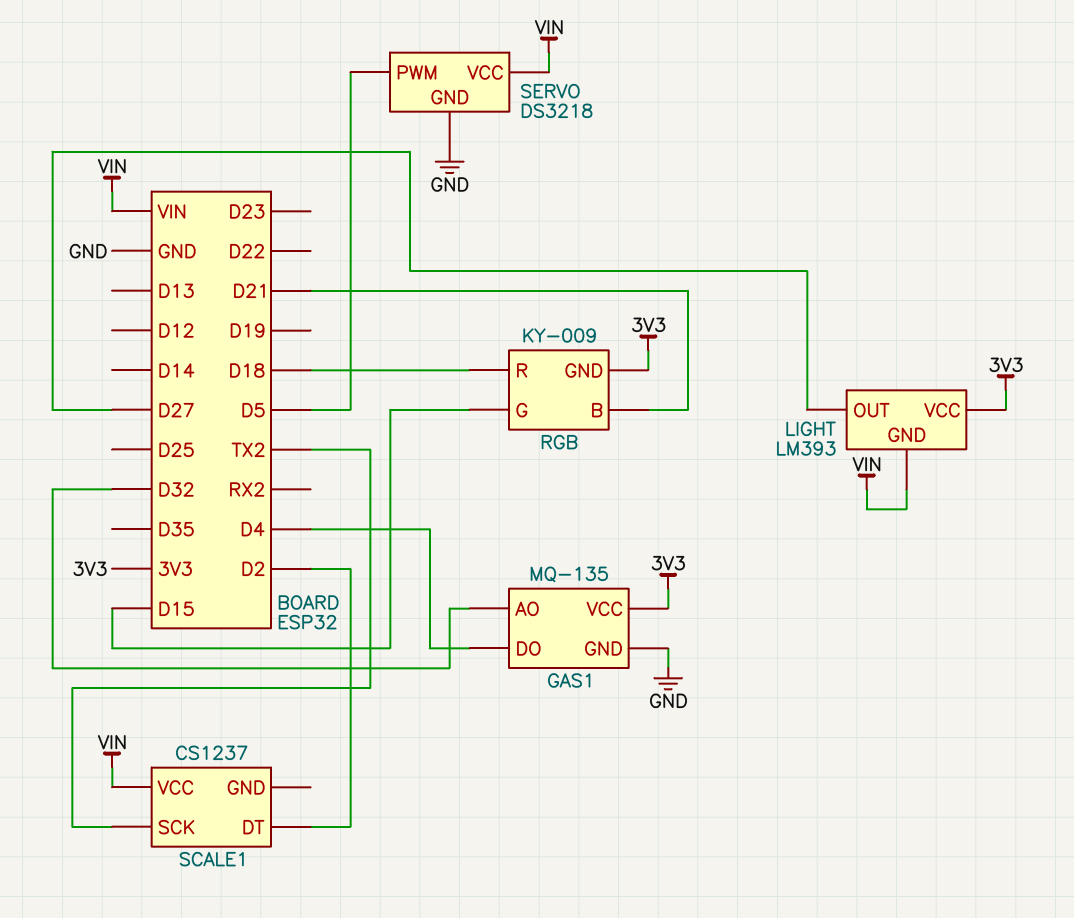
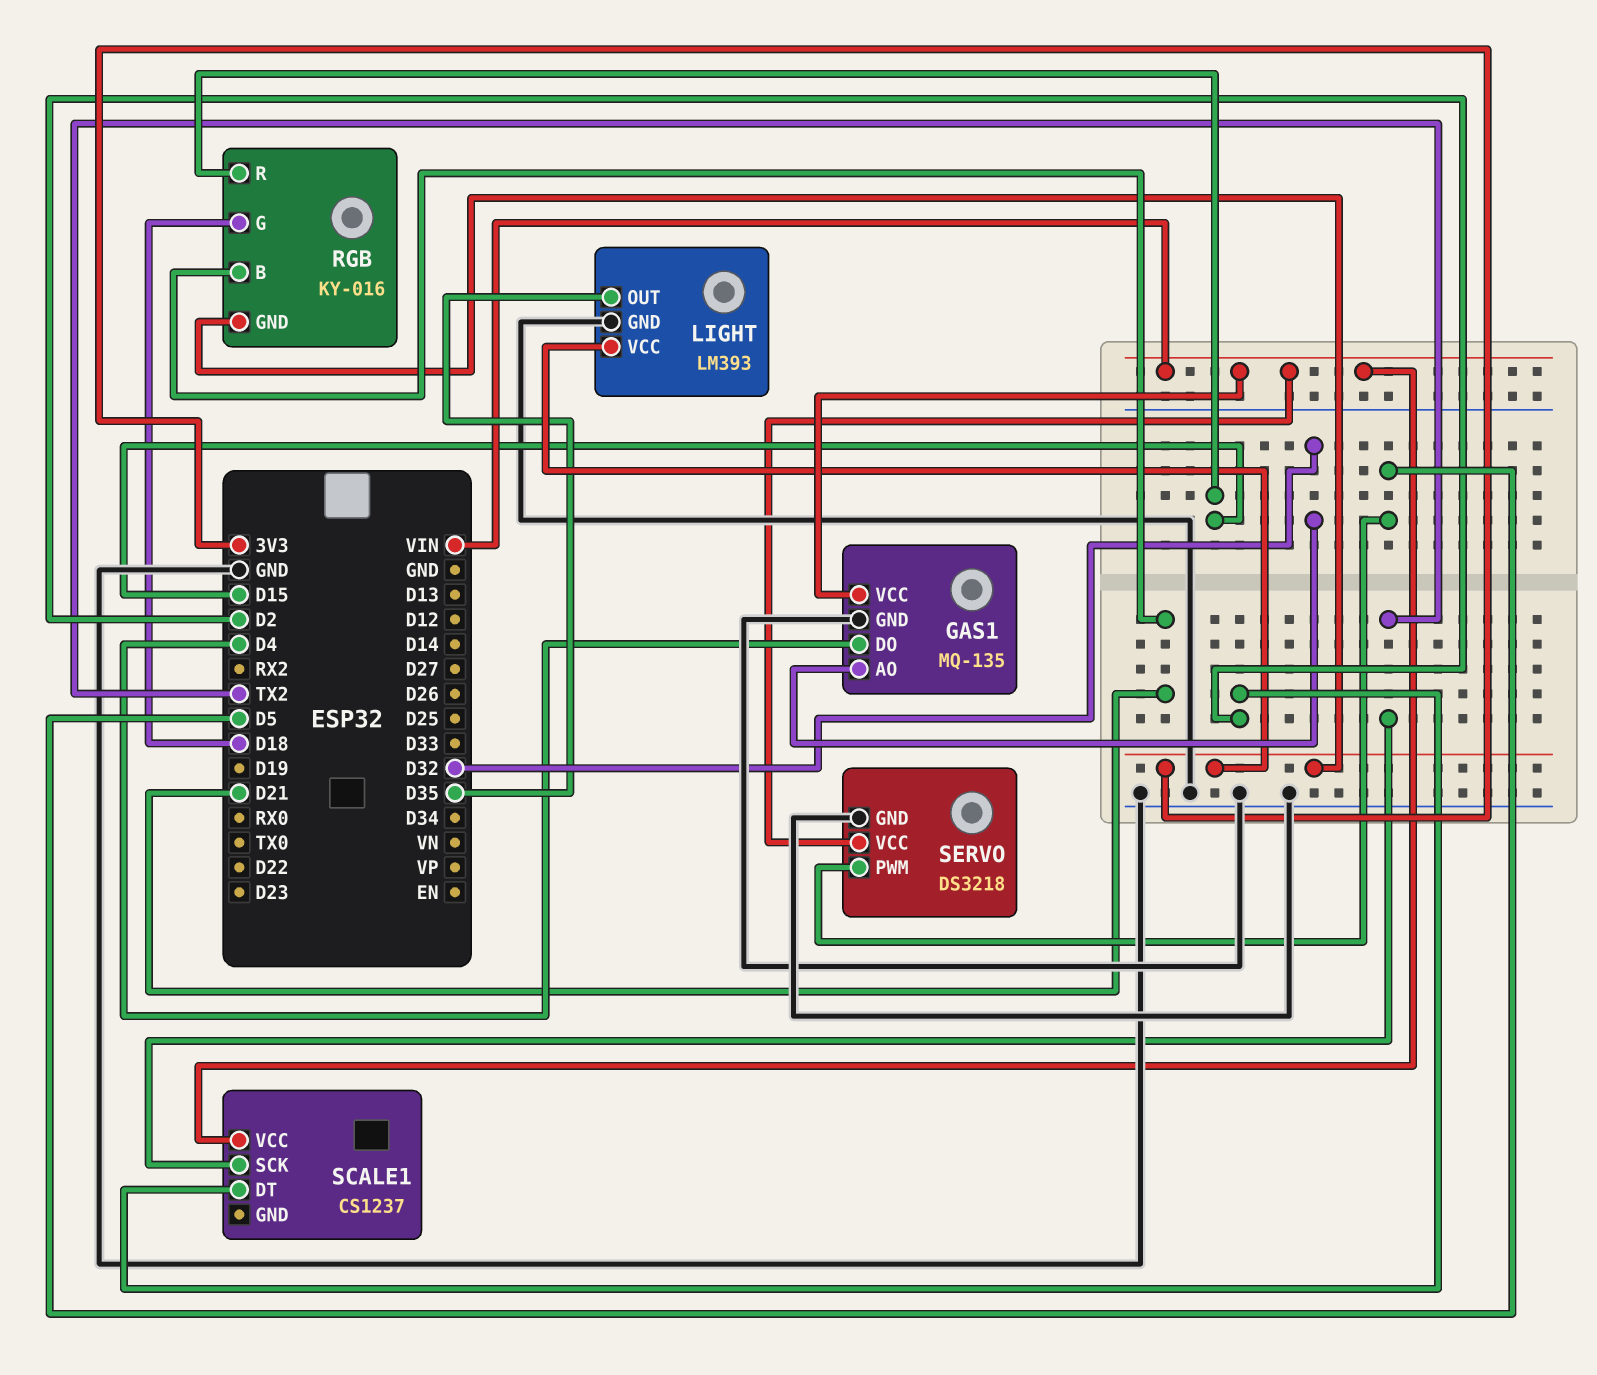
GAS1 pin VCC: 3V3 -> VIN
LIGHT pin GND: VIN -> GND
LIGHT pin OUT: D27 -> D35
RGB: KY-009 -> KY-016
RGB pin G: D15 -> D18
RGB pin R: D18 -> D15

